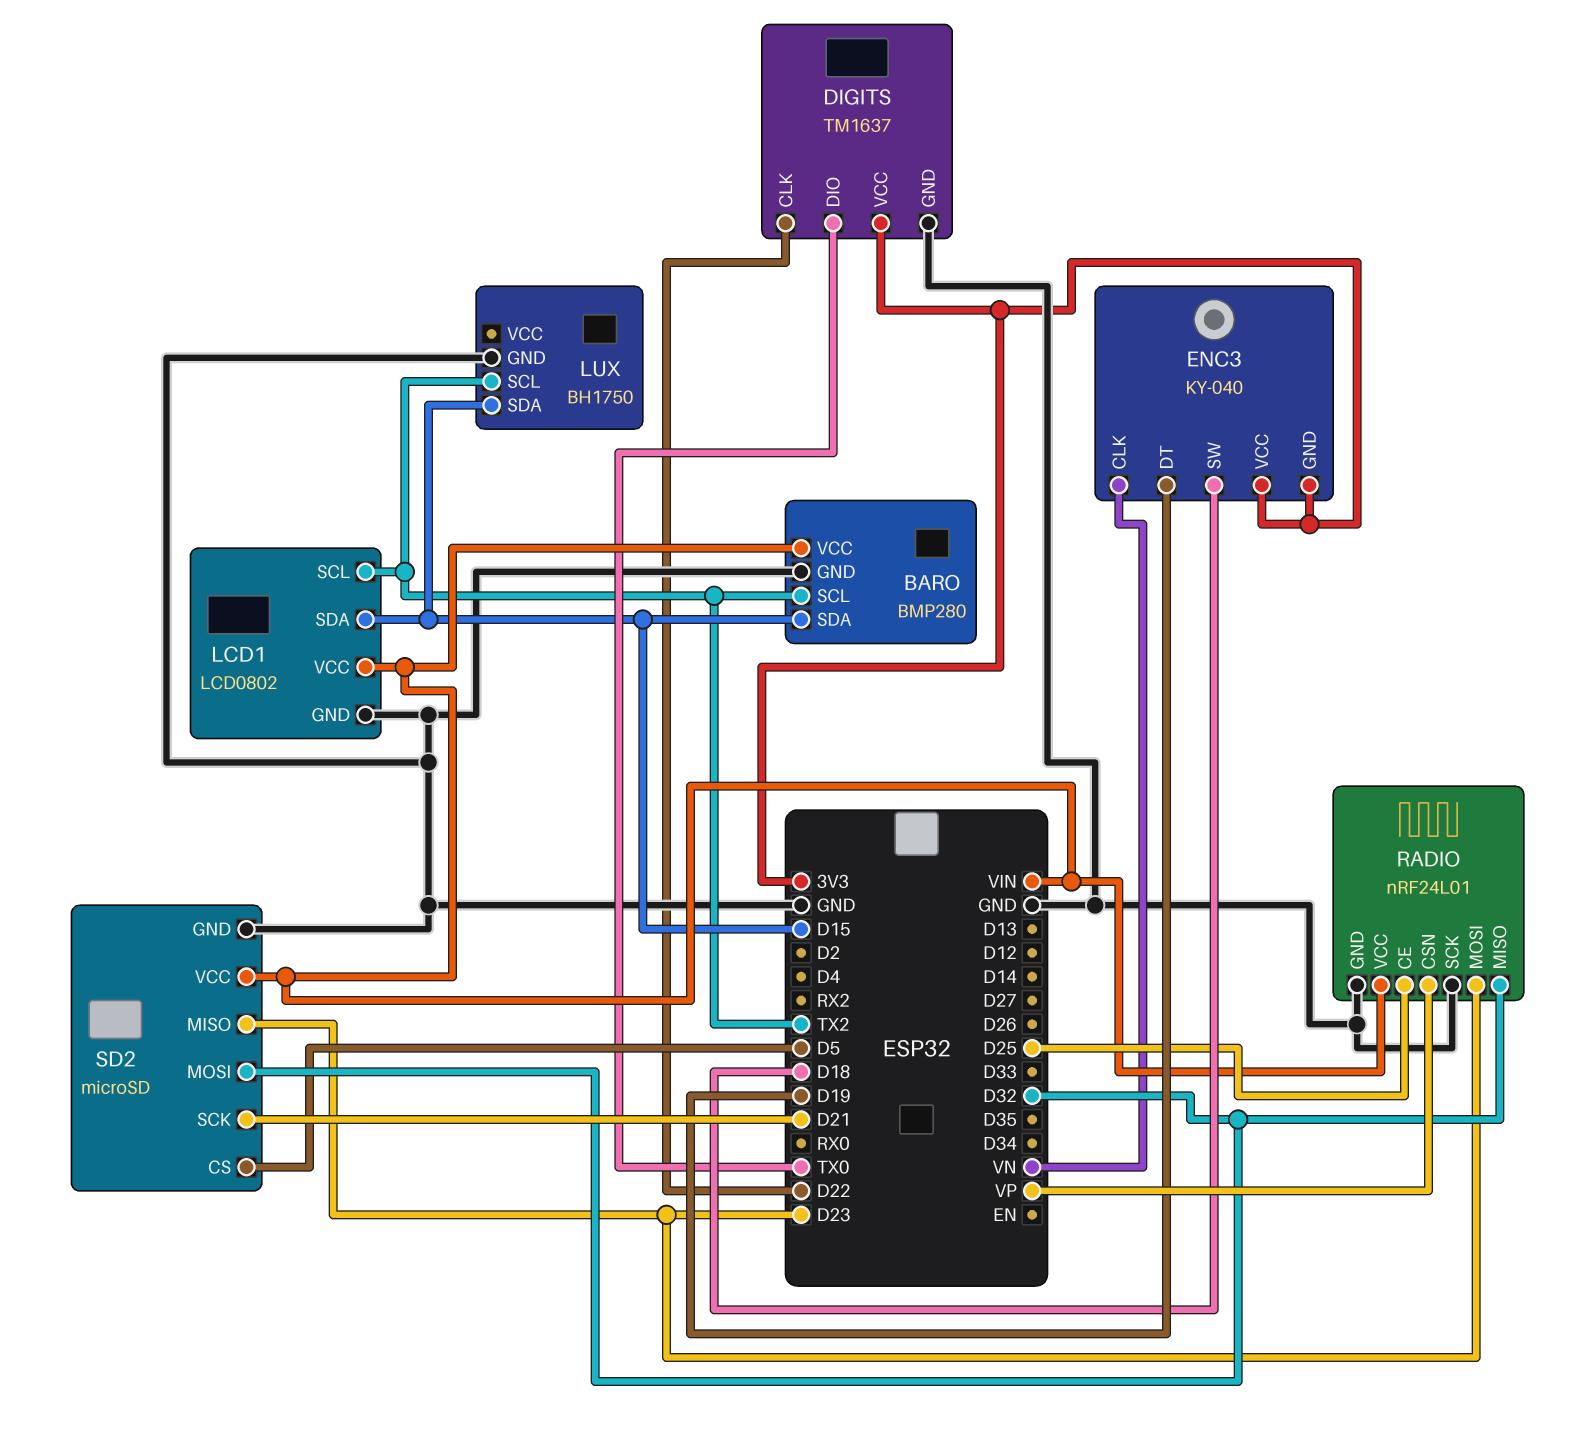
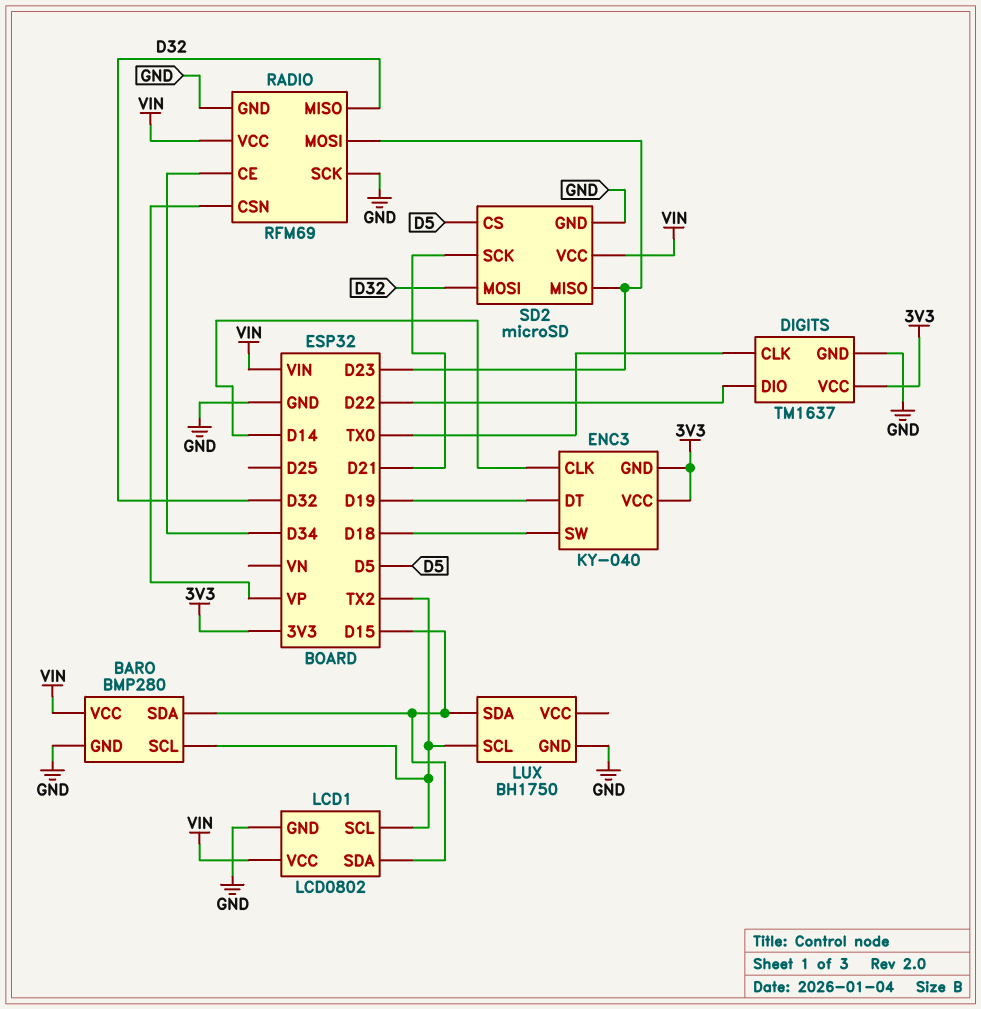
DIGITS pin CLK: D22 -> TX0
DIGITS pin DIO: TX0 -> D22
ENC3 pin CLK: VN -> D14
RADIO: nRF24L01 -> RFM69
RADIO pin CE: D25 -> D34

